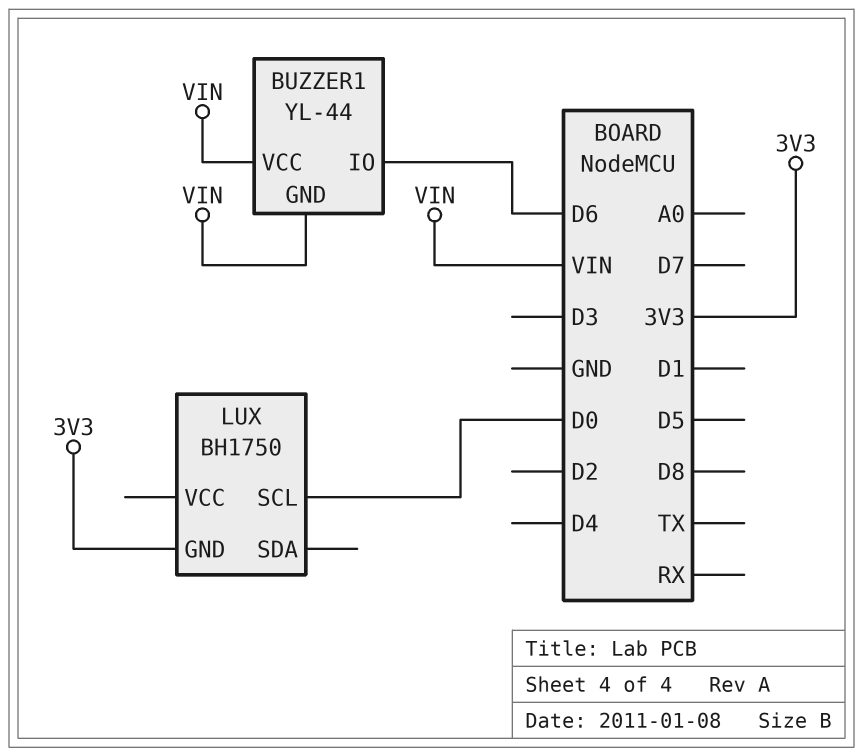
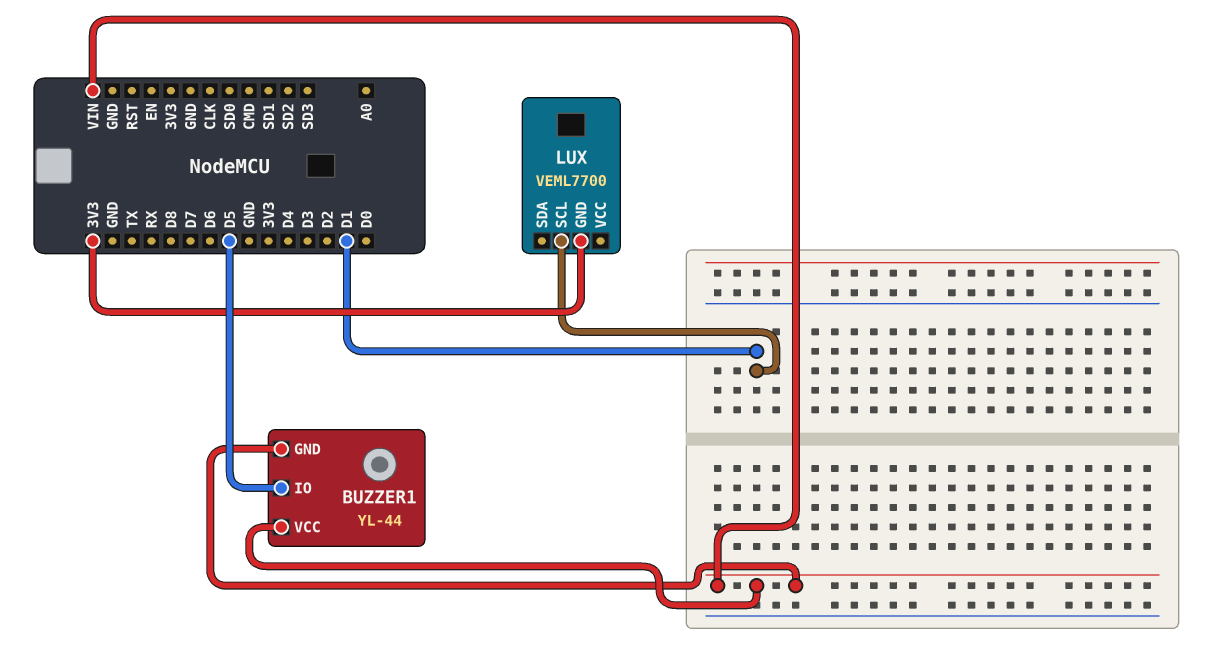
BUZZER1 pin IO: D6 -> D5
LUX: BH1750 -> VEML7700
LUX pin SCL: D0 -> D1

